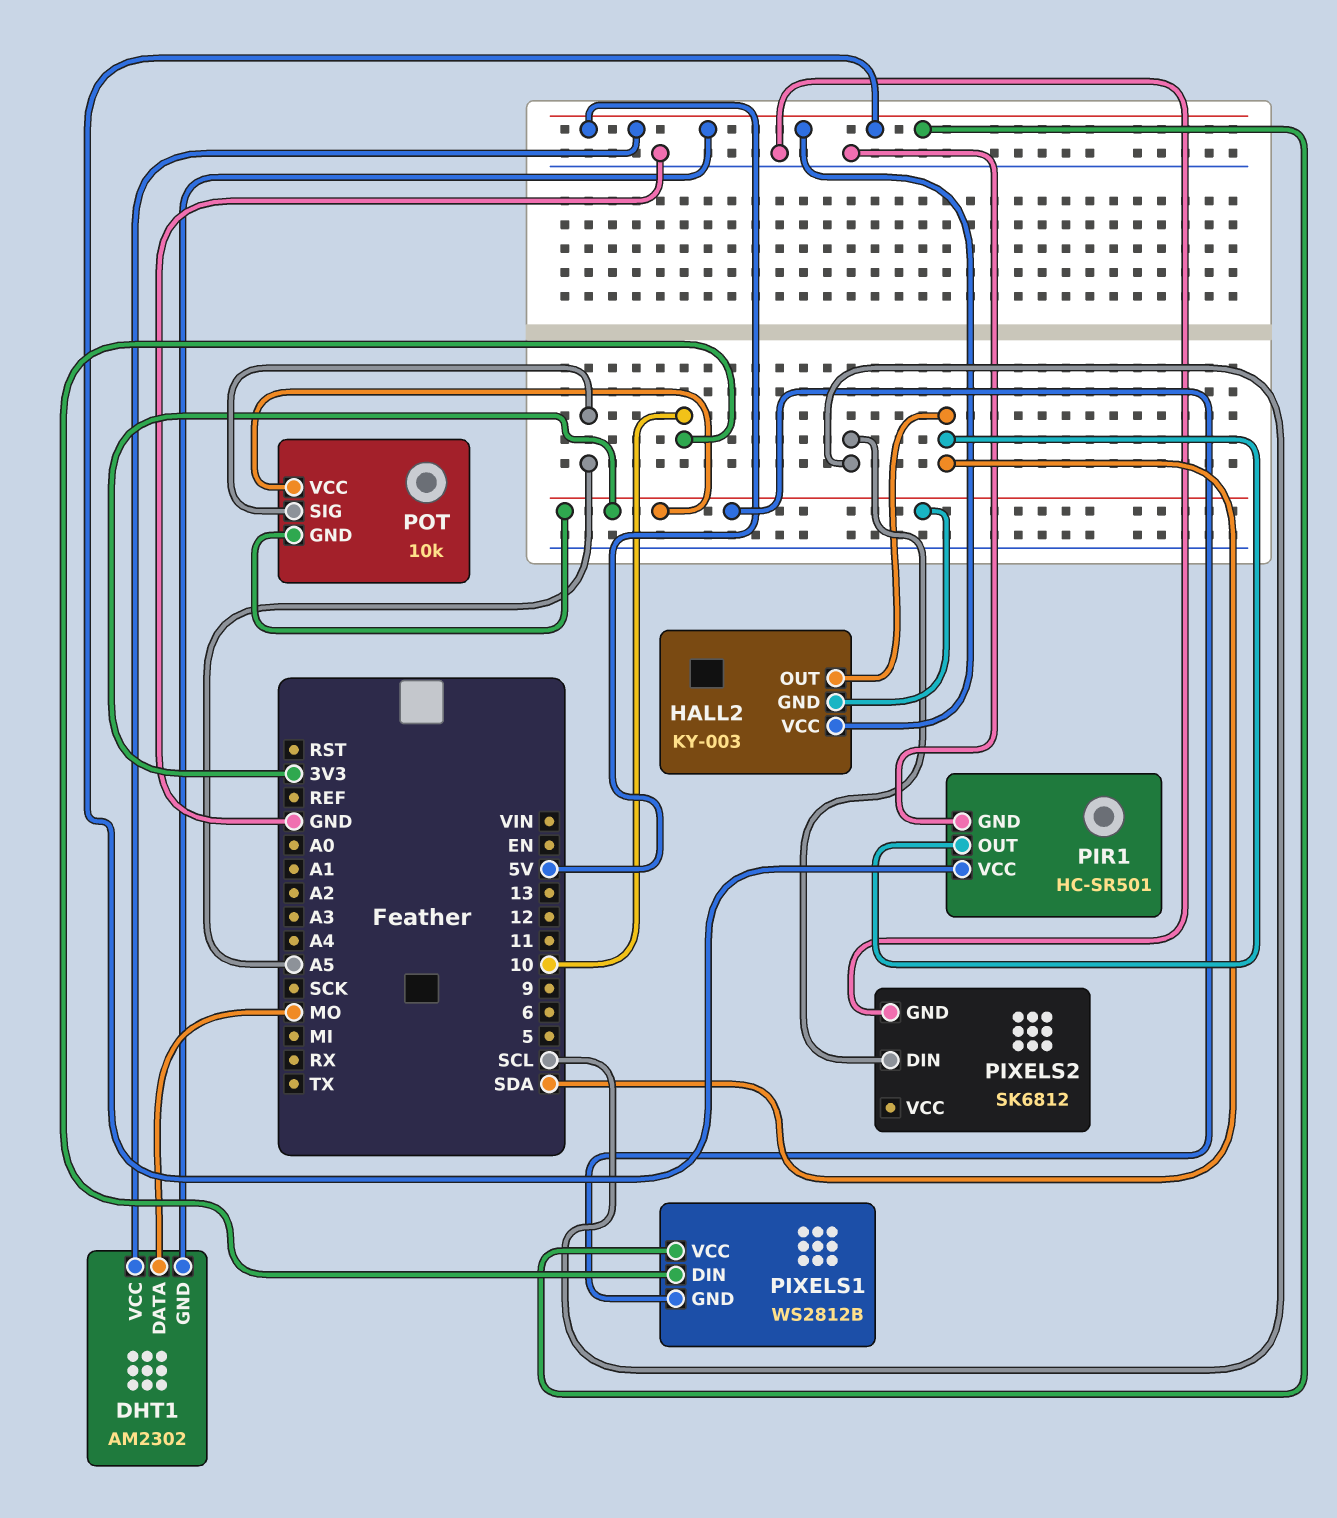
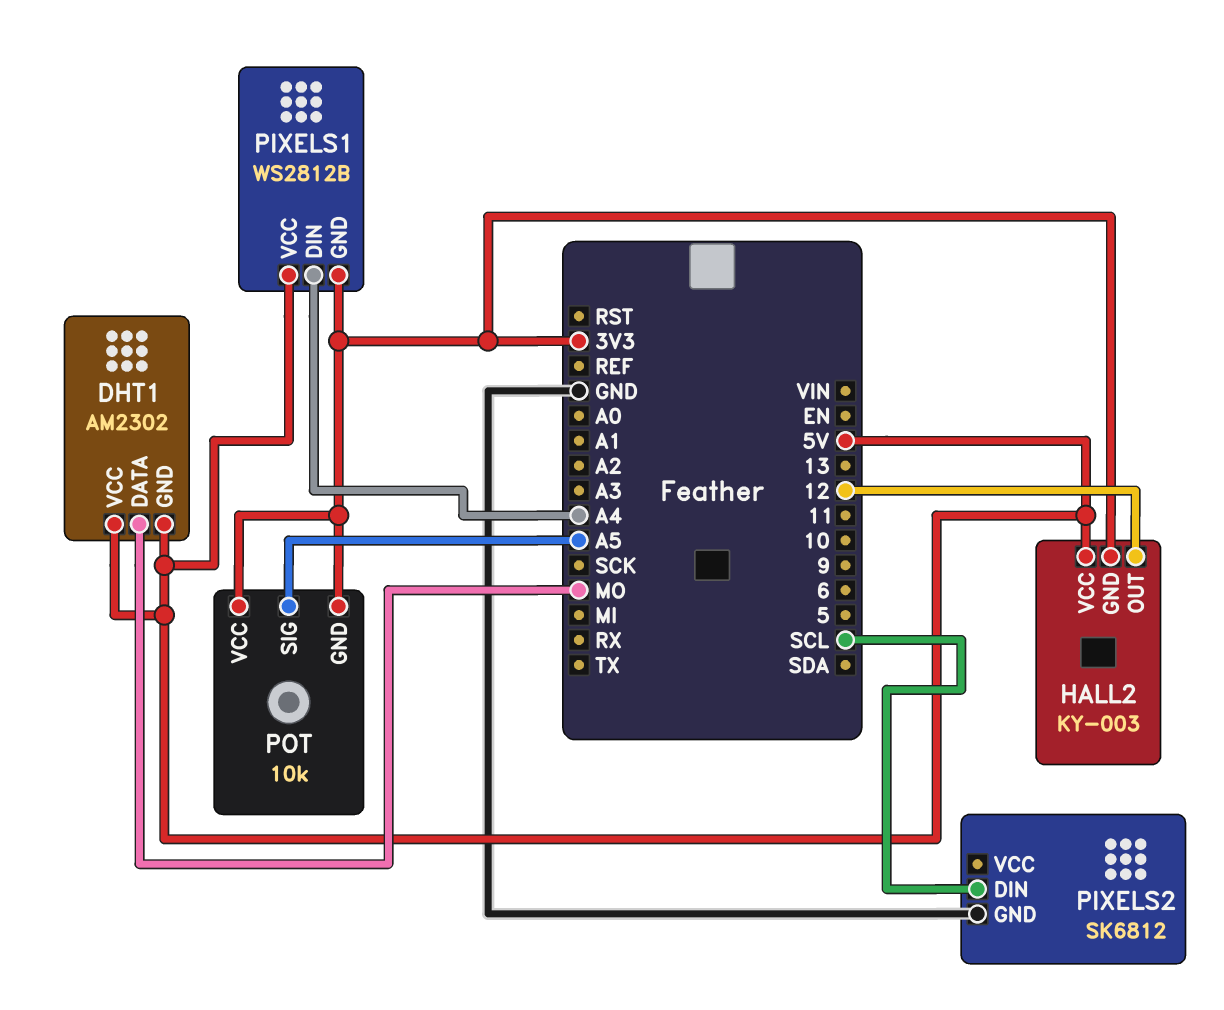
HALL2 pin OUT: SDA -> 12
PIR1: HC-SR501 -> none
PIR1 pin GND: GND -> none
PIR1 pin OUT: SDA -> none
PIR1 pin VCC: 5V -> none
PIXELS1 pin DIN: 10 -> A4

